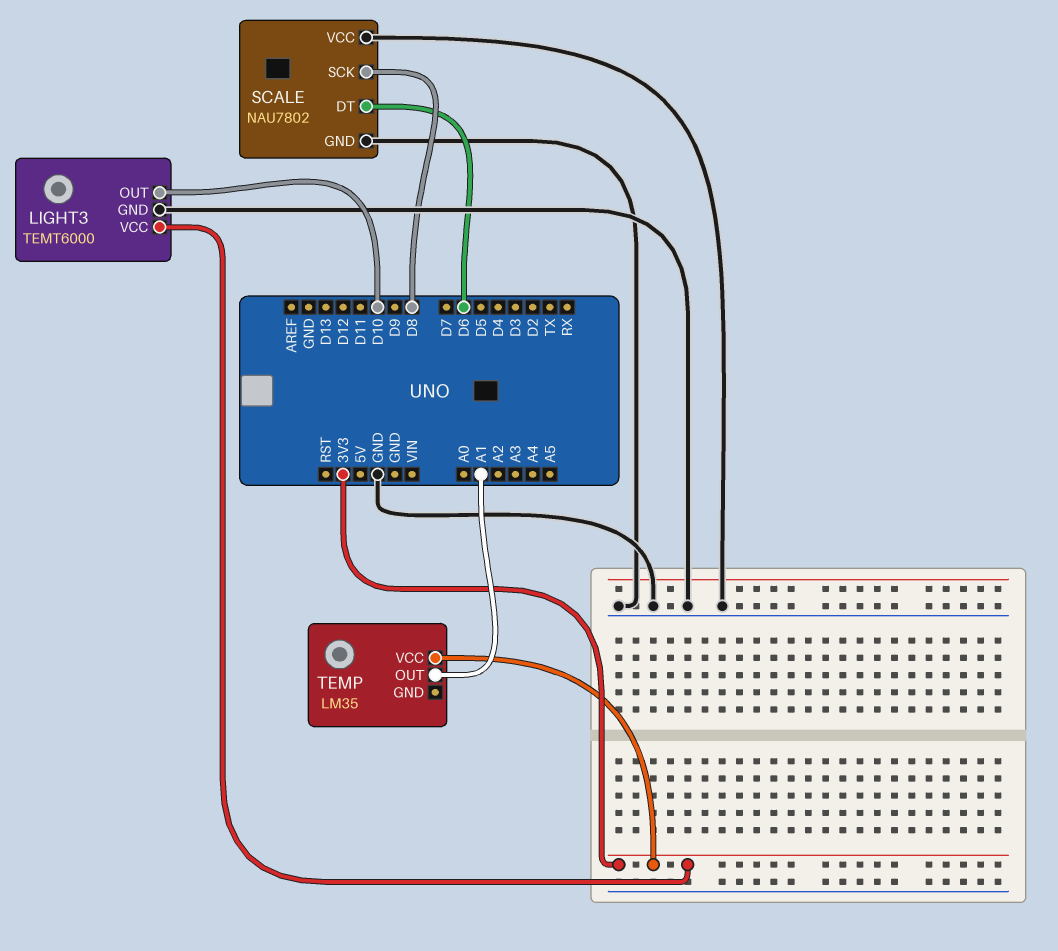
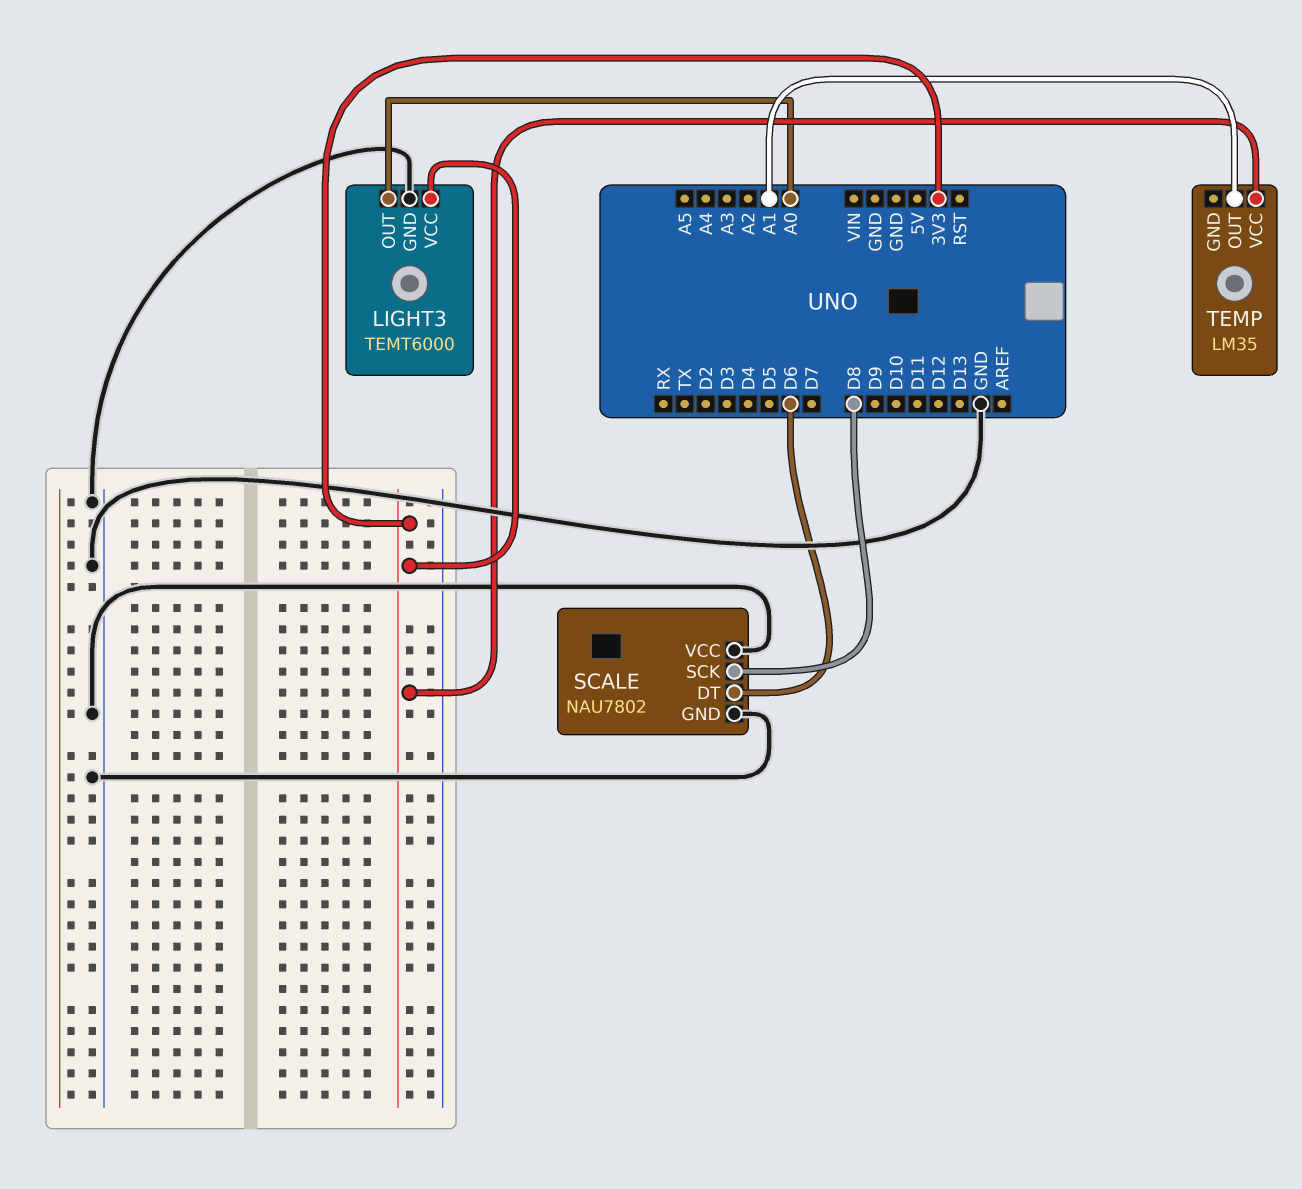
LIGHT3 pin OUT: D10 -> A0

